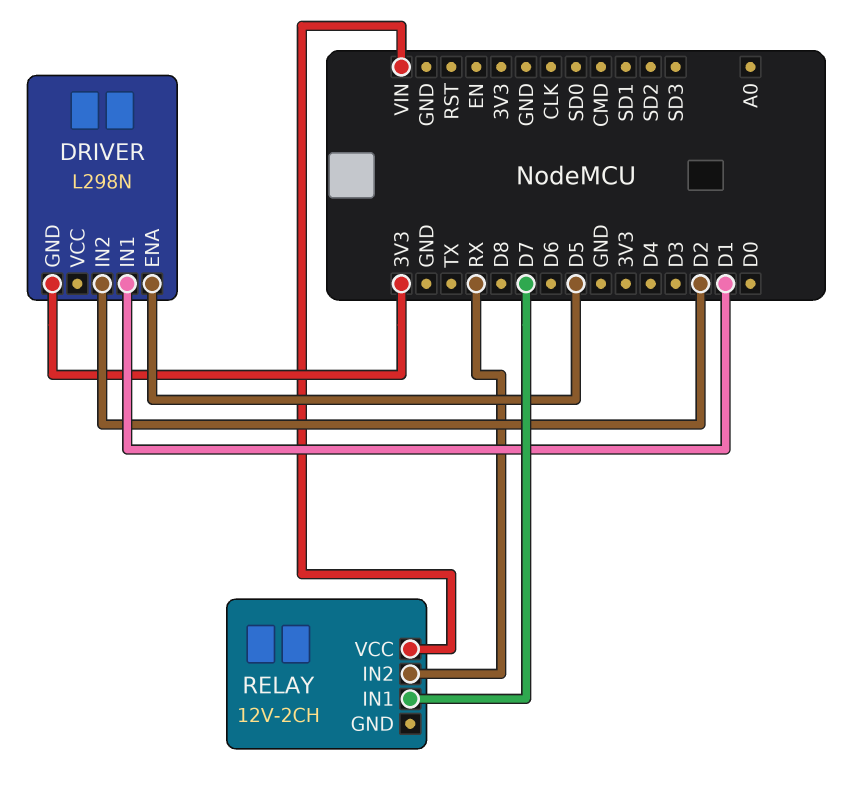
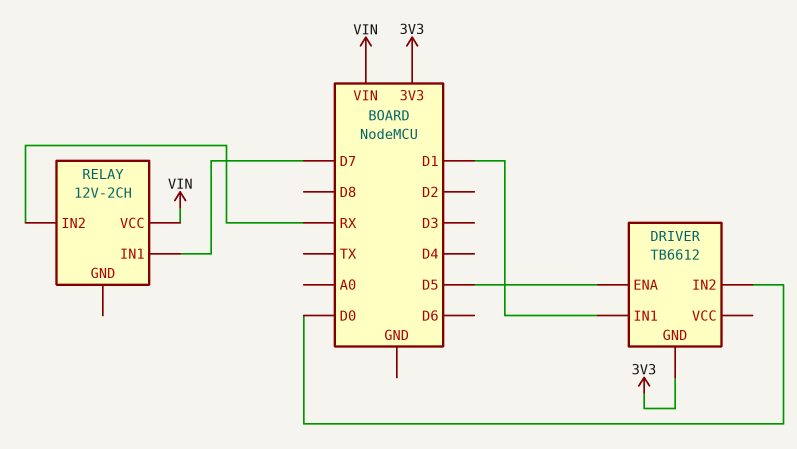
DRIVER: L298N -> TB6612
DRIVER pin IN2: D2 -> D0

